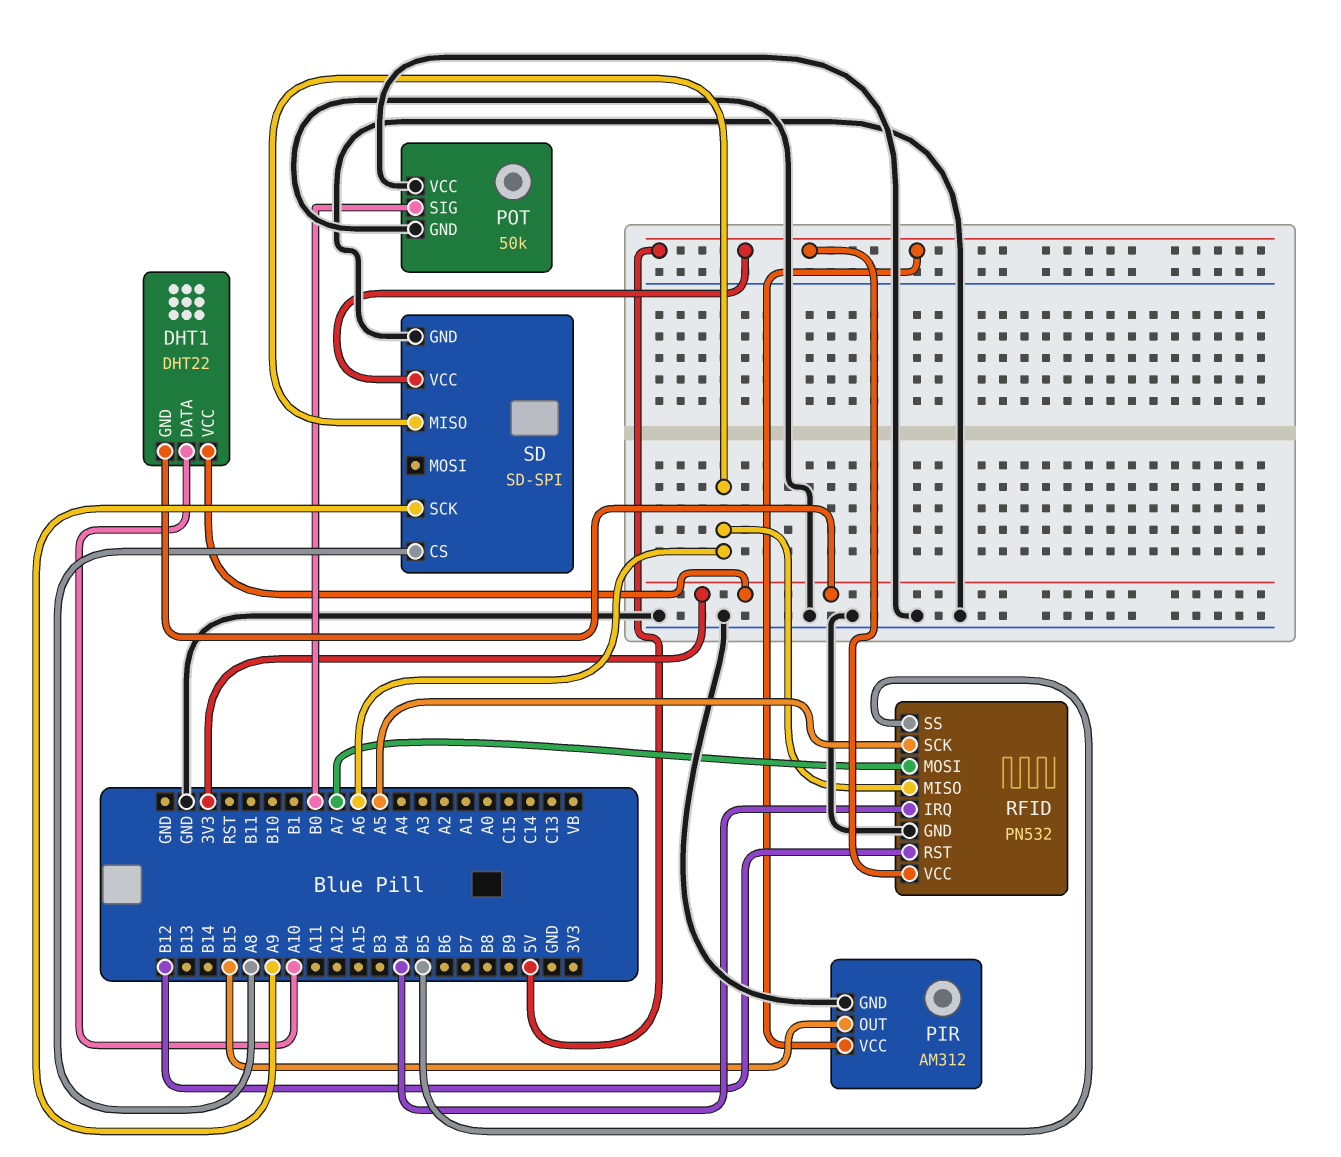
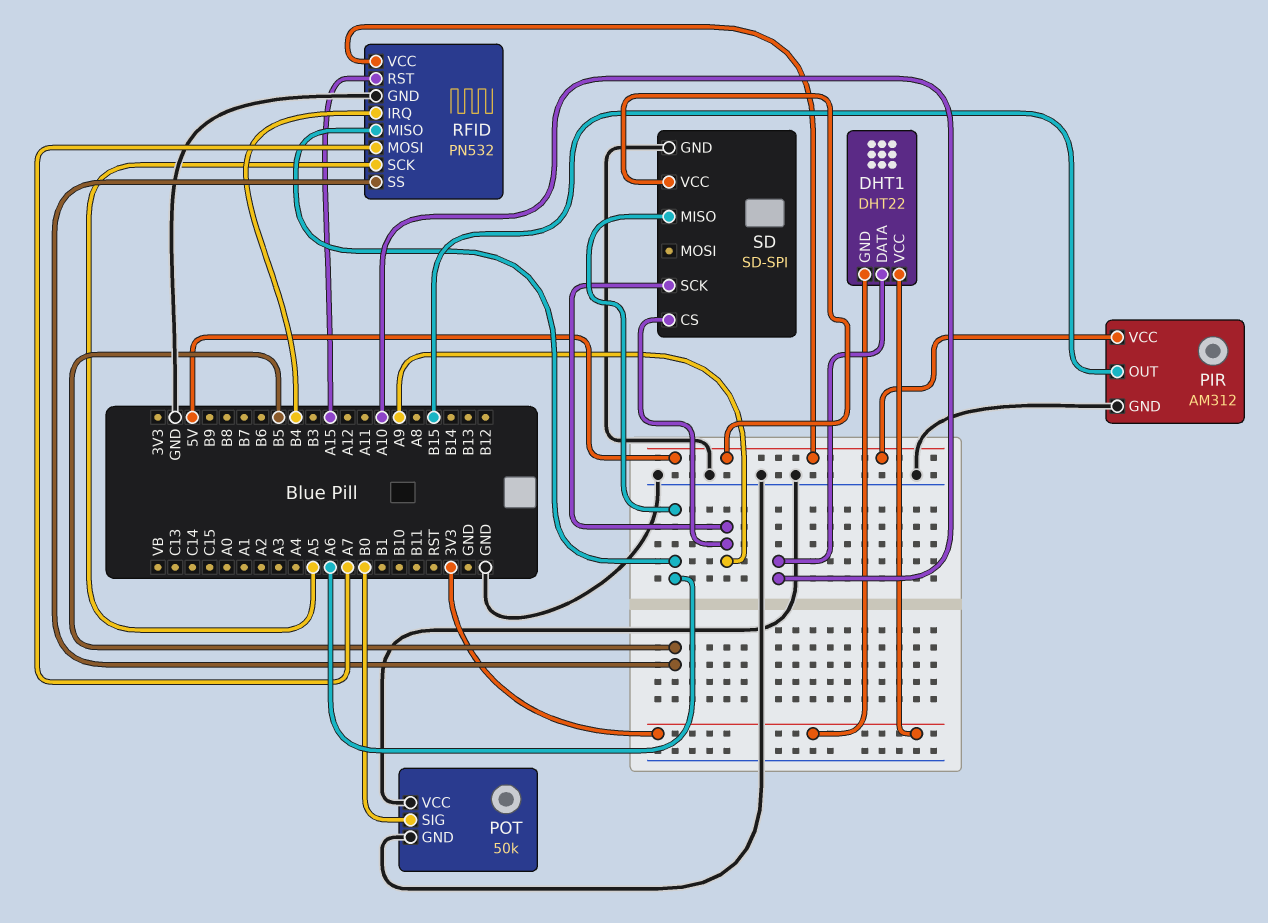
RFID pin RST: B12 -> A15
SD pin CS: A8 -> A9

